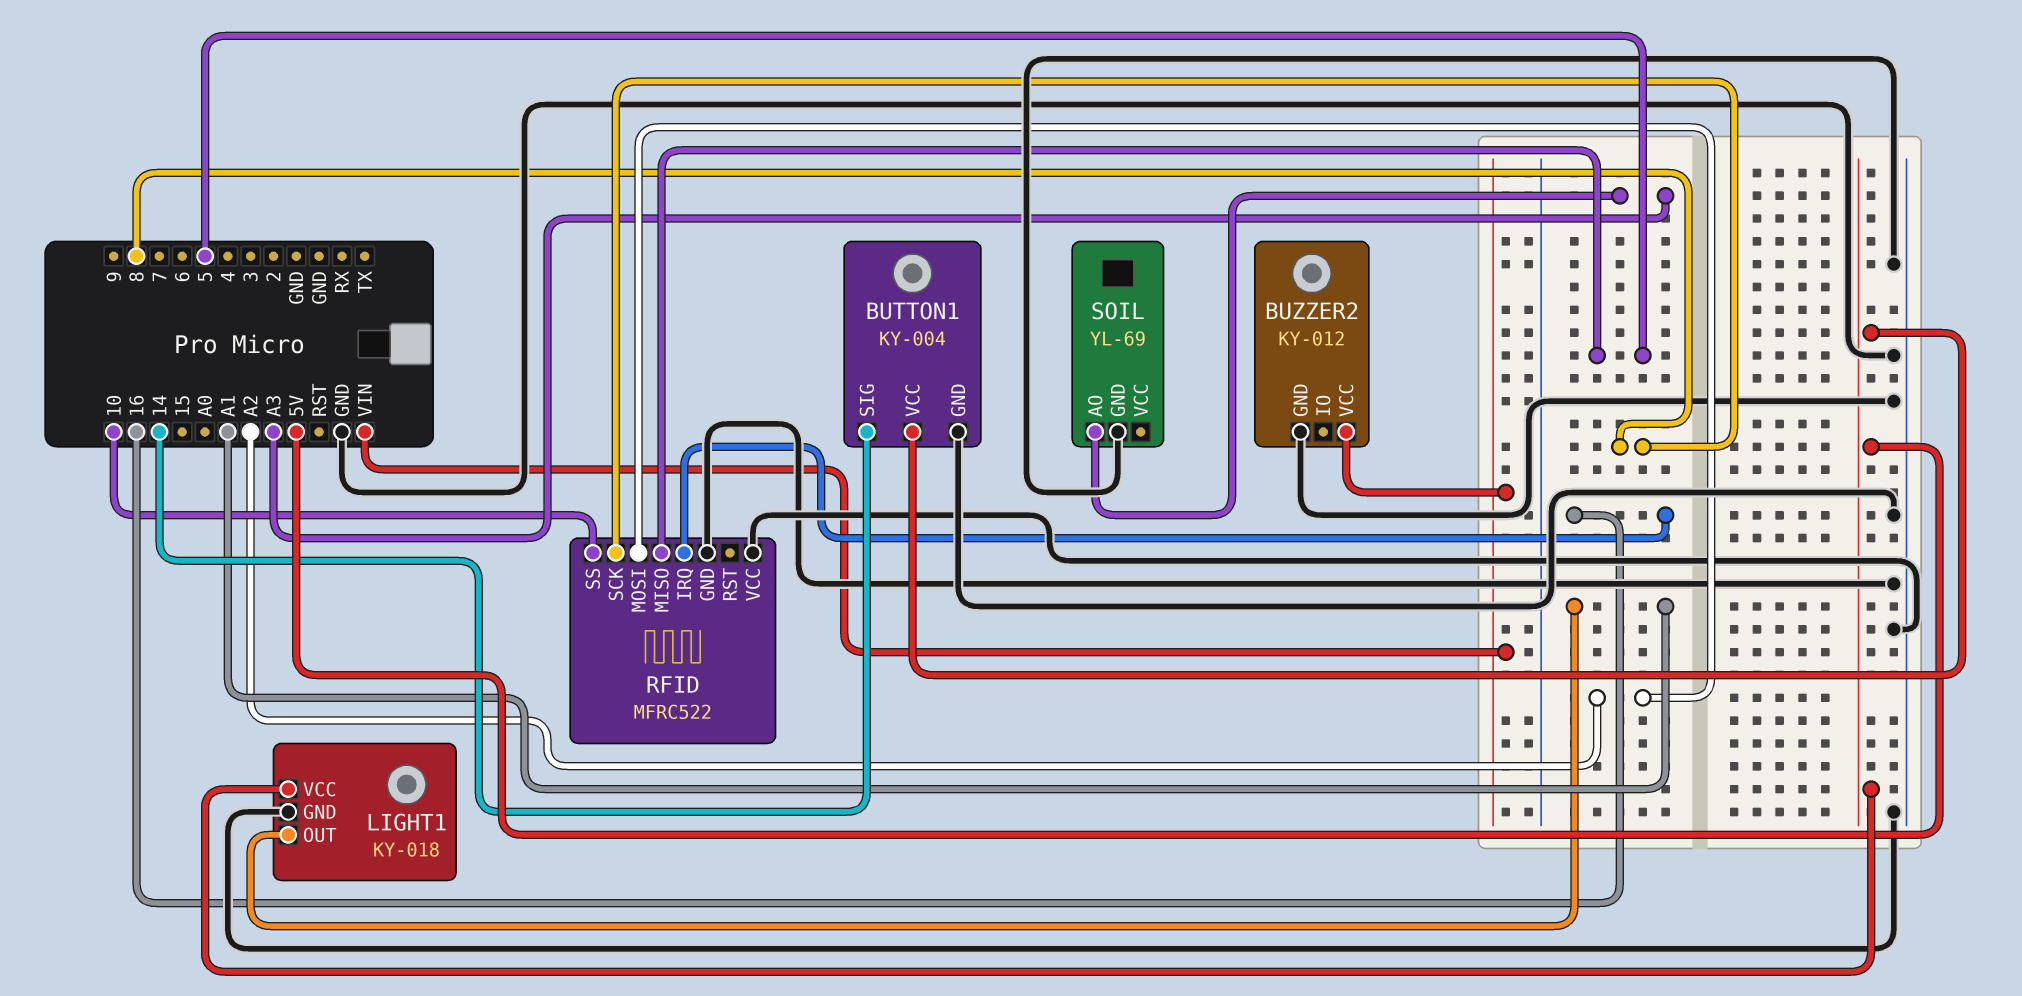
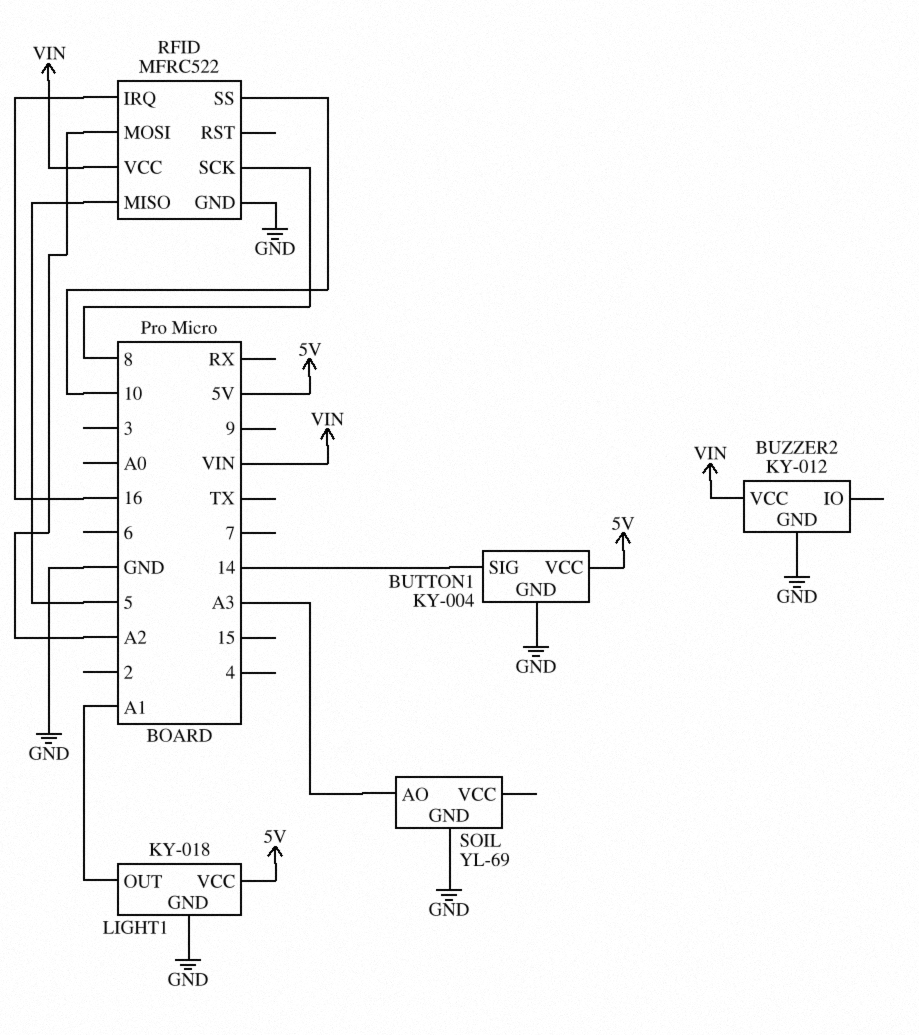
RFID pin VCC: GND -> VIN

